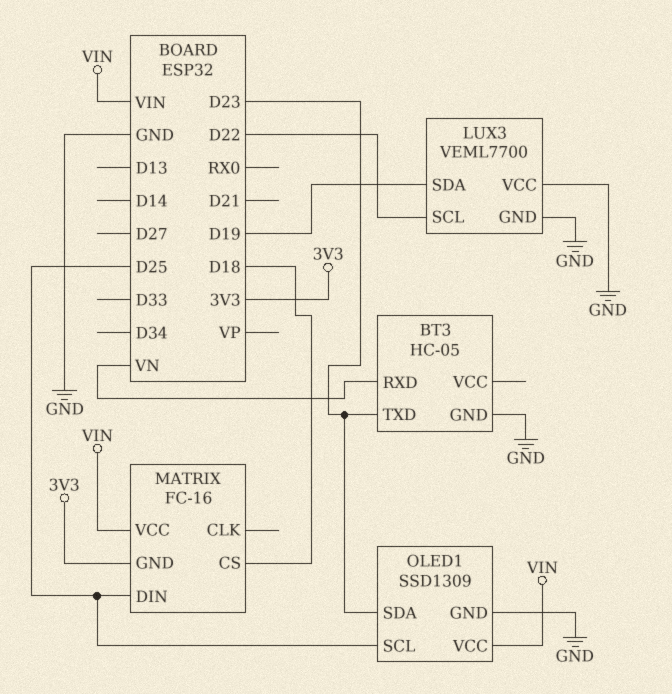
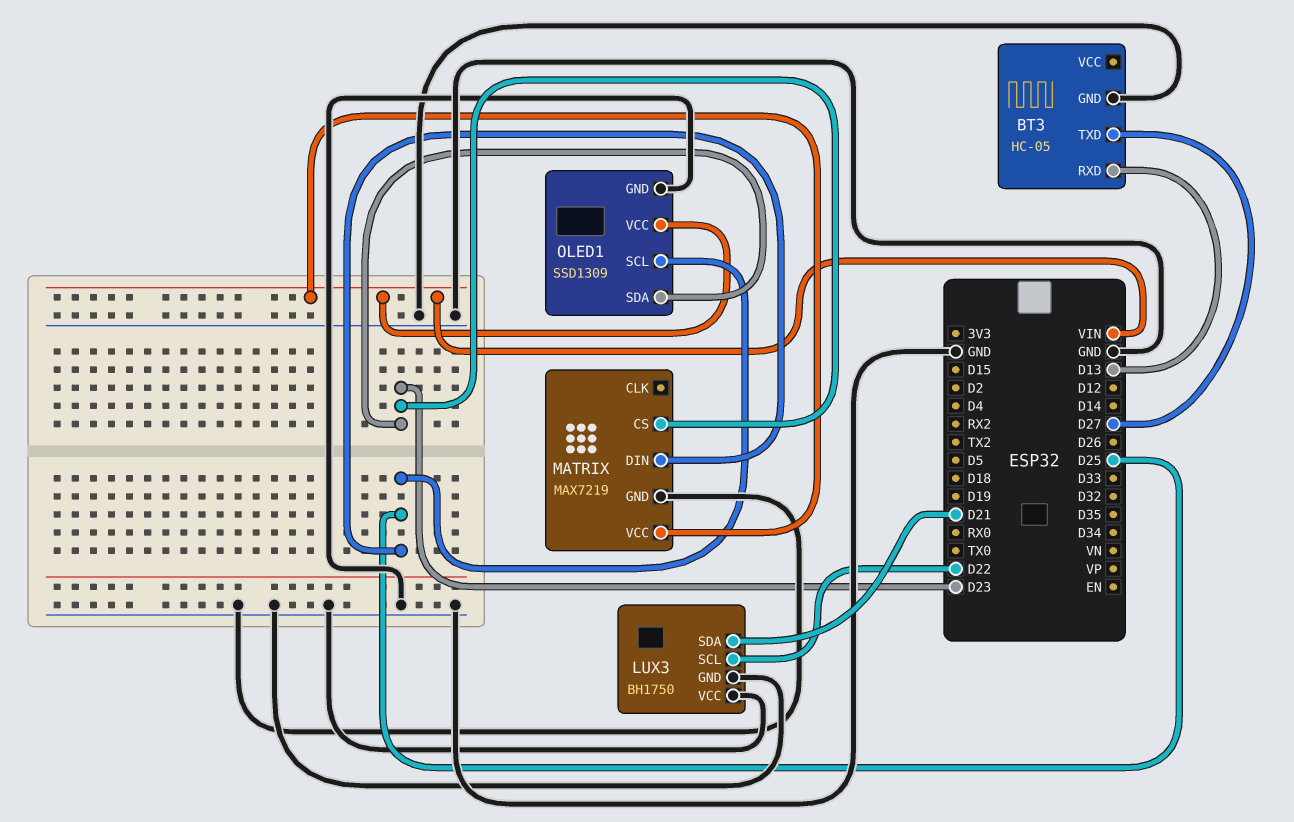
BT3 pin RXD: VN -> D13
BT3 pin TXD: D23 -> D27
LUX3: VEML7700 -> BH1750
LUX3 pin SDA: D19 -> D21
MATRIX: FC-16 -> MAX7219
MATRIX pin CS: D18 -> D23
MATRIX pin GND: 3V3 -> GND

